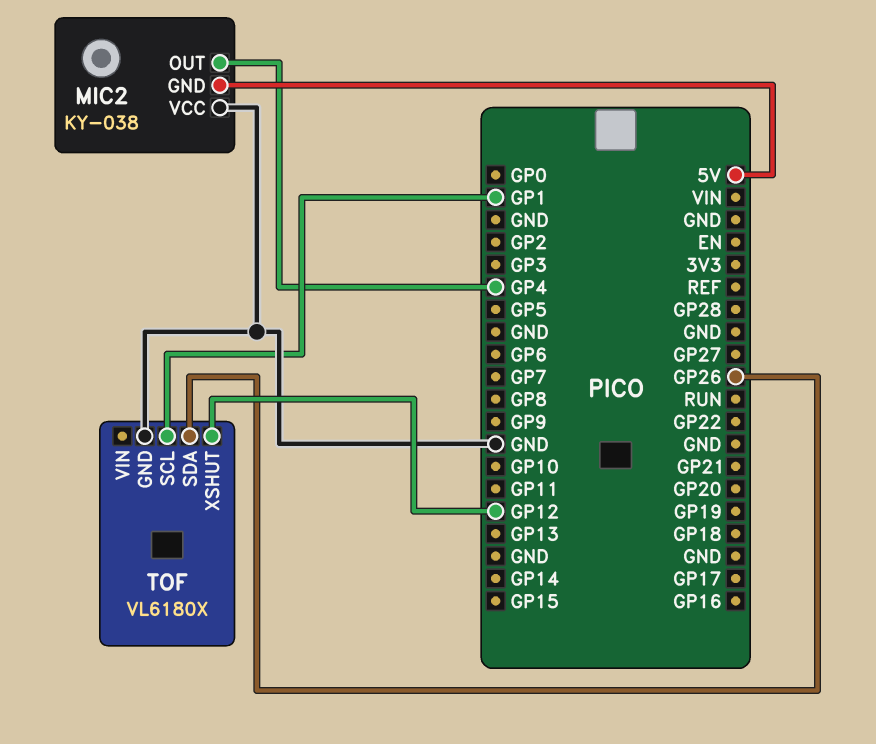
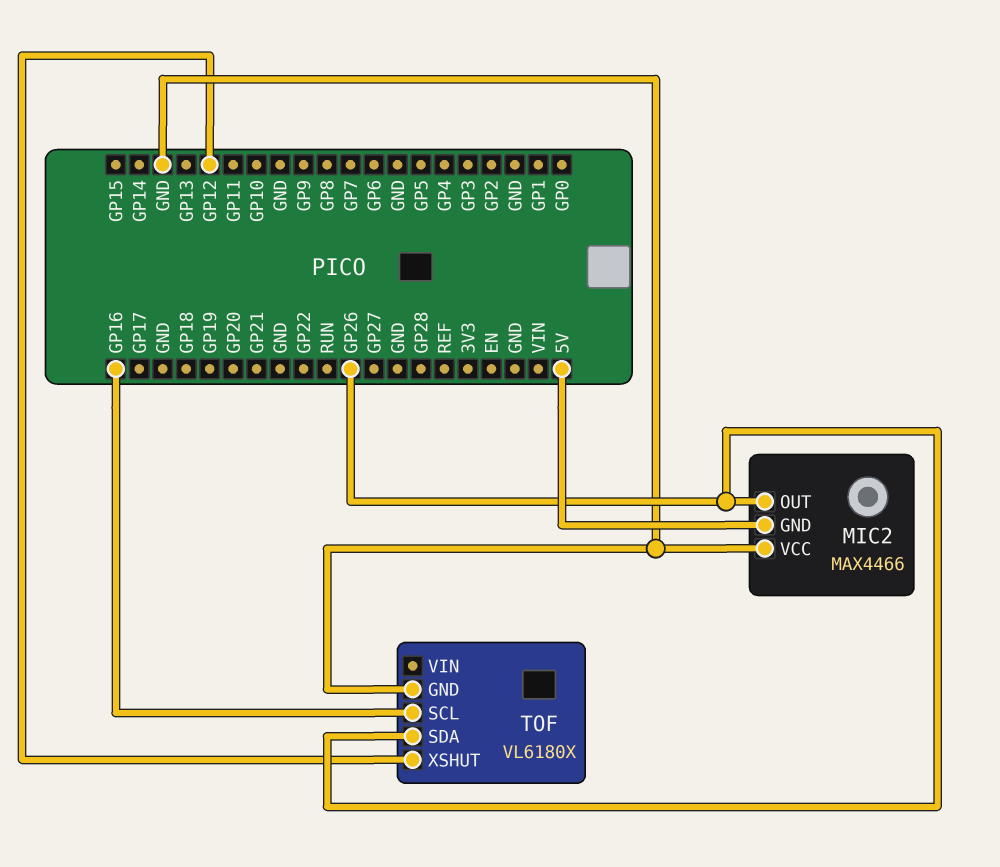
MIC2: KY-038 -> MAX4466
MIC2 pin OUT: GP4 -> GP26
TOF pin SCL: GP1 -> GP16

